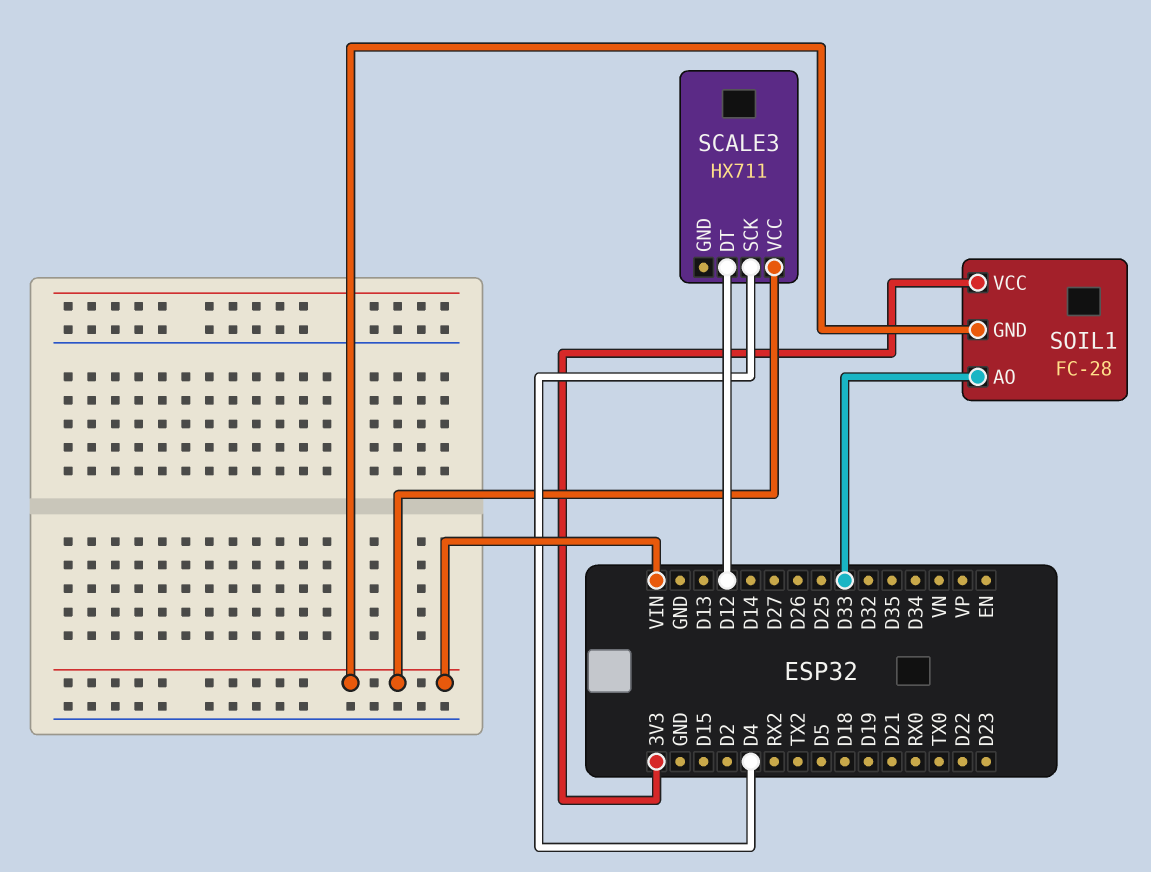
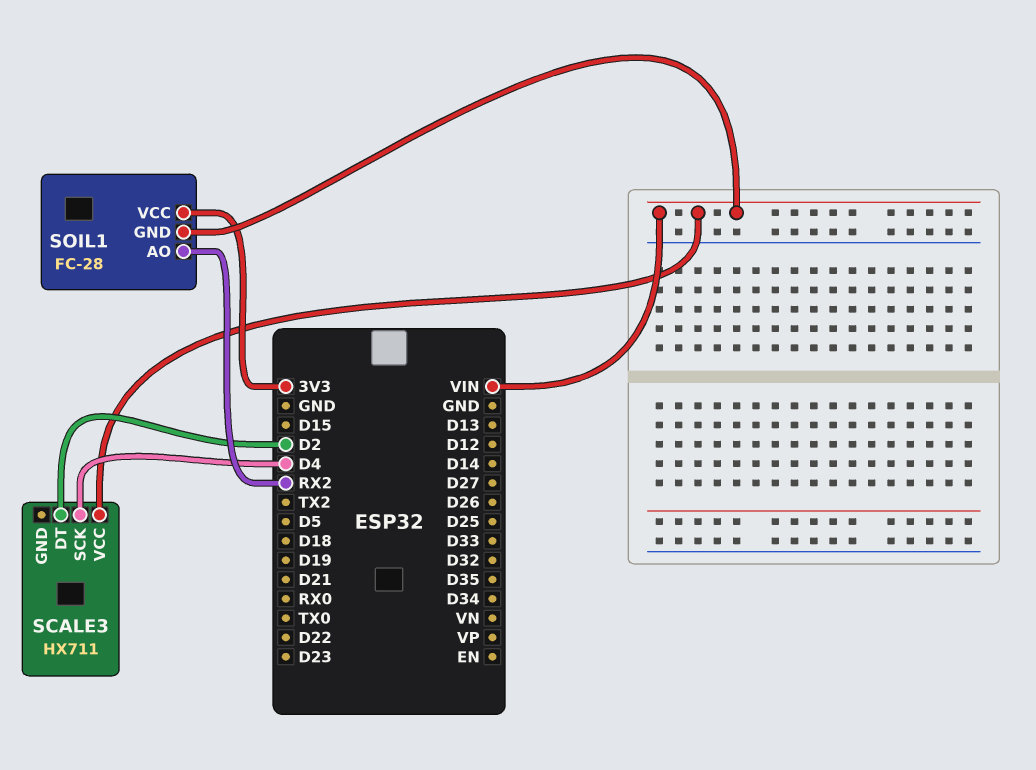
SCALE3 pin DT: D12 -> D2
SOIL1 pin AO: D33 -> RX2

